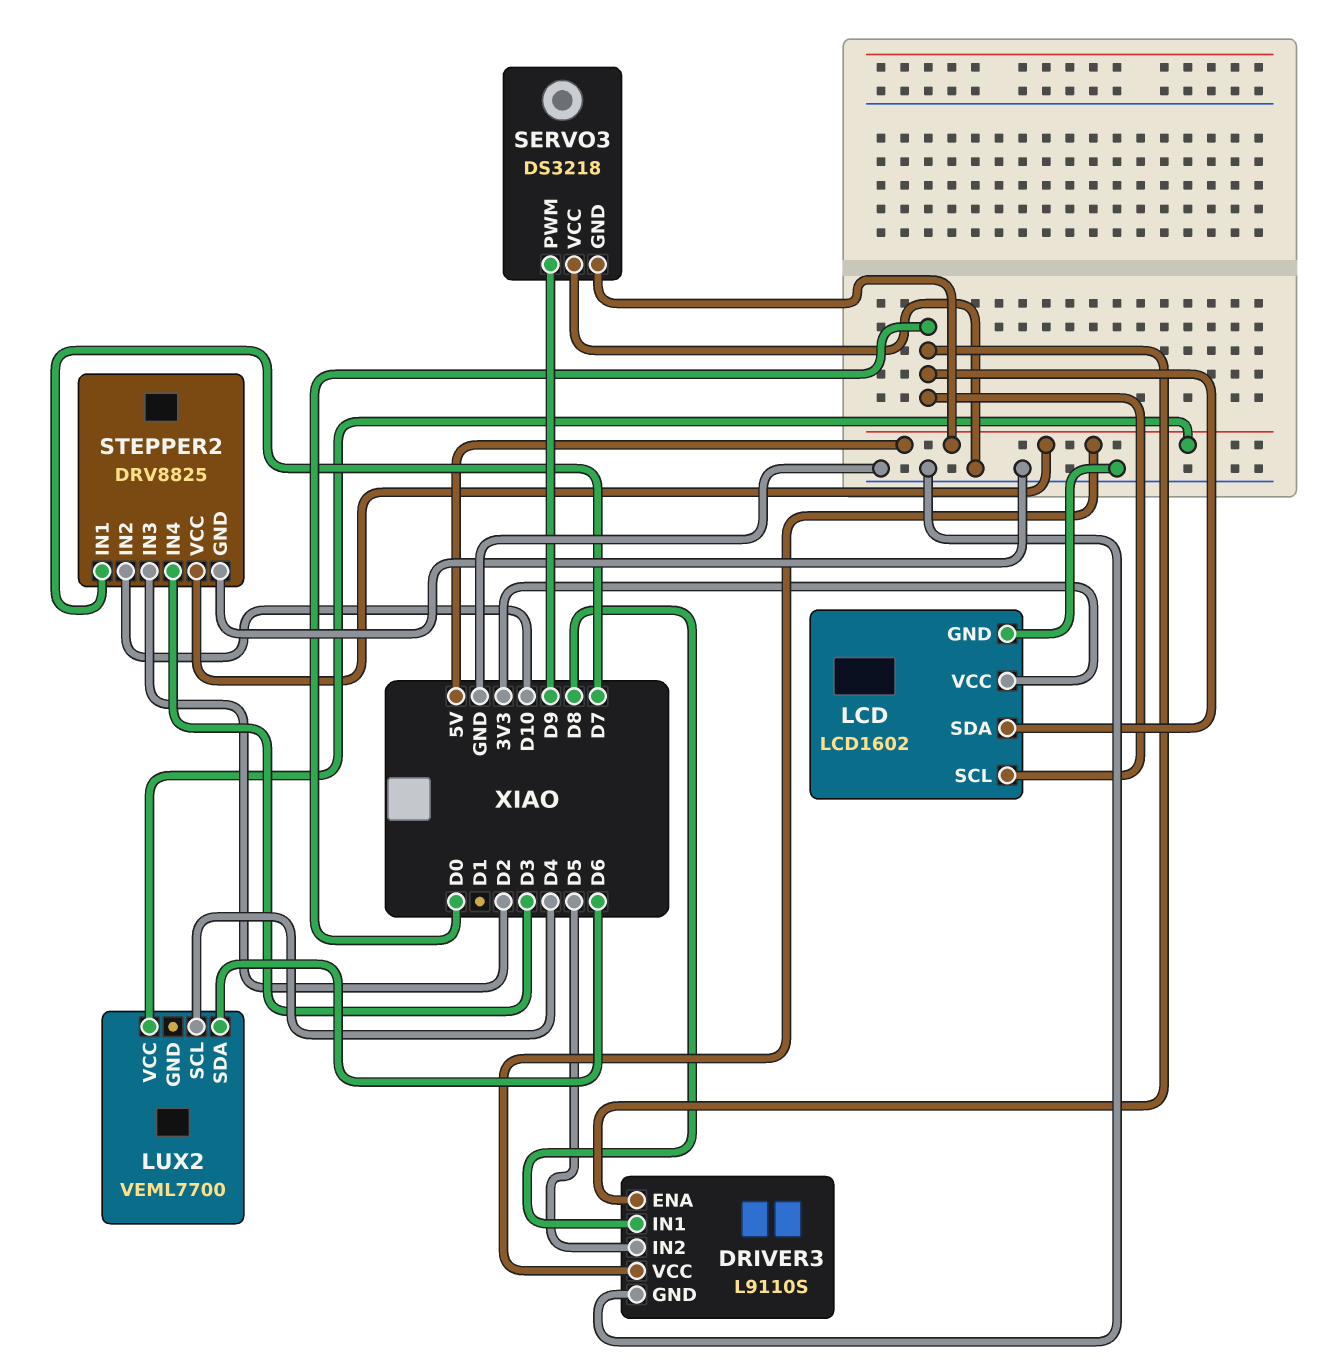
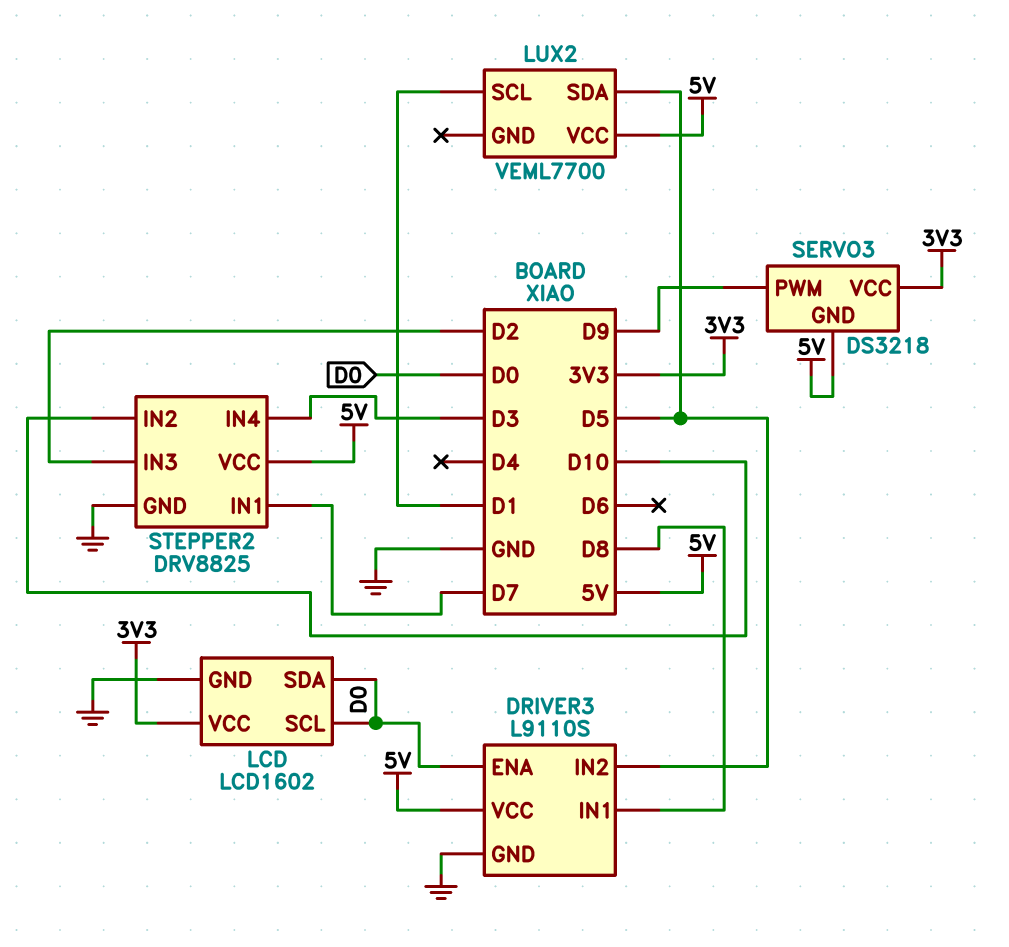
LUX2 pin SCL: D4 -> D1
LUX2 pin SDA: D6 -> D5
SERVO3 pin VCC: GND -> 3V3

